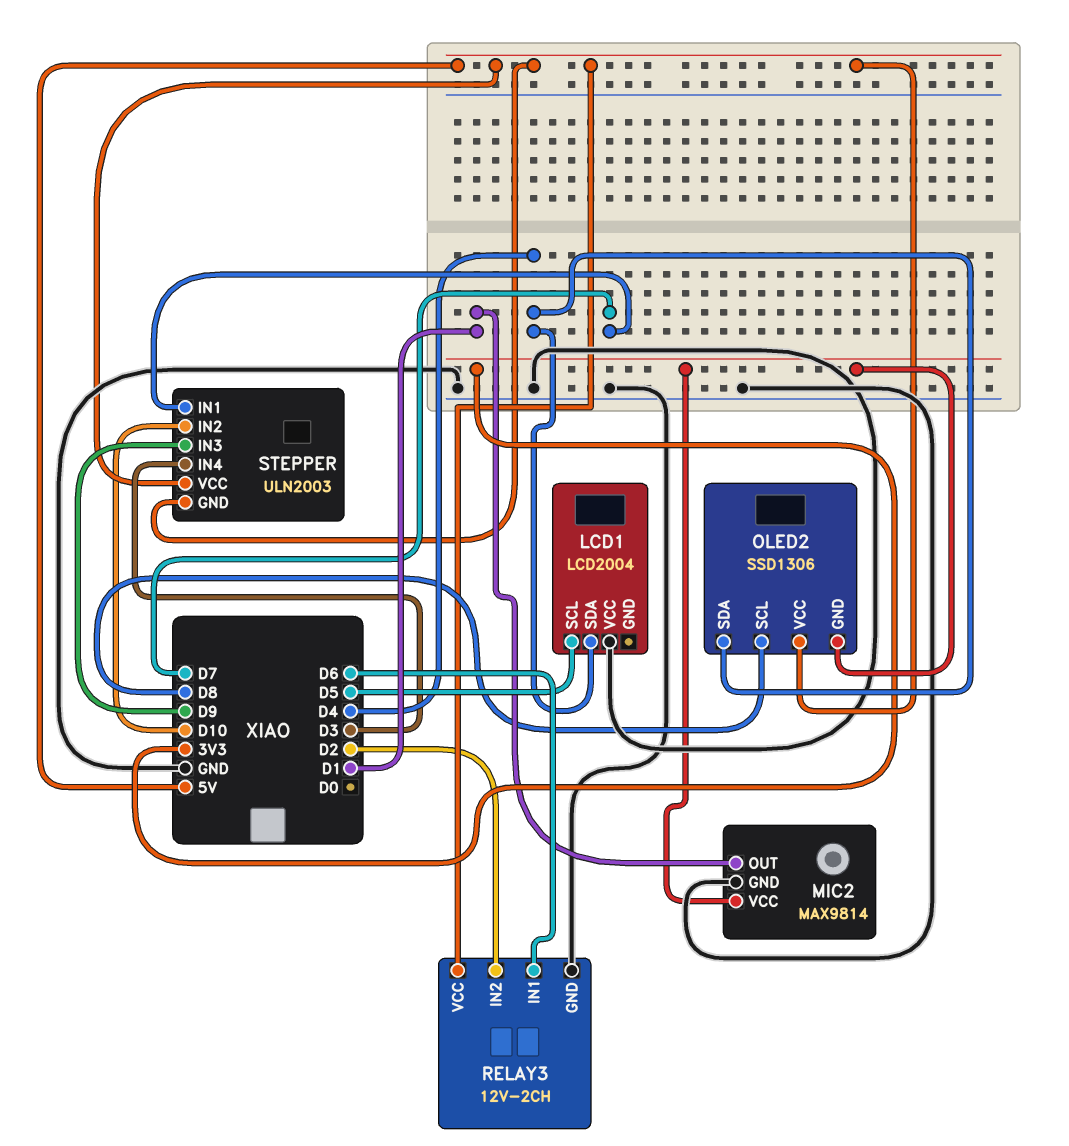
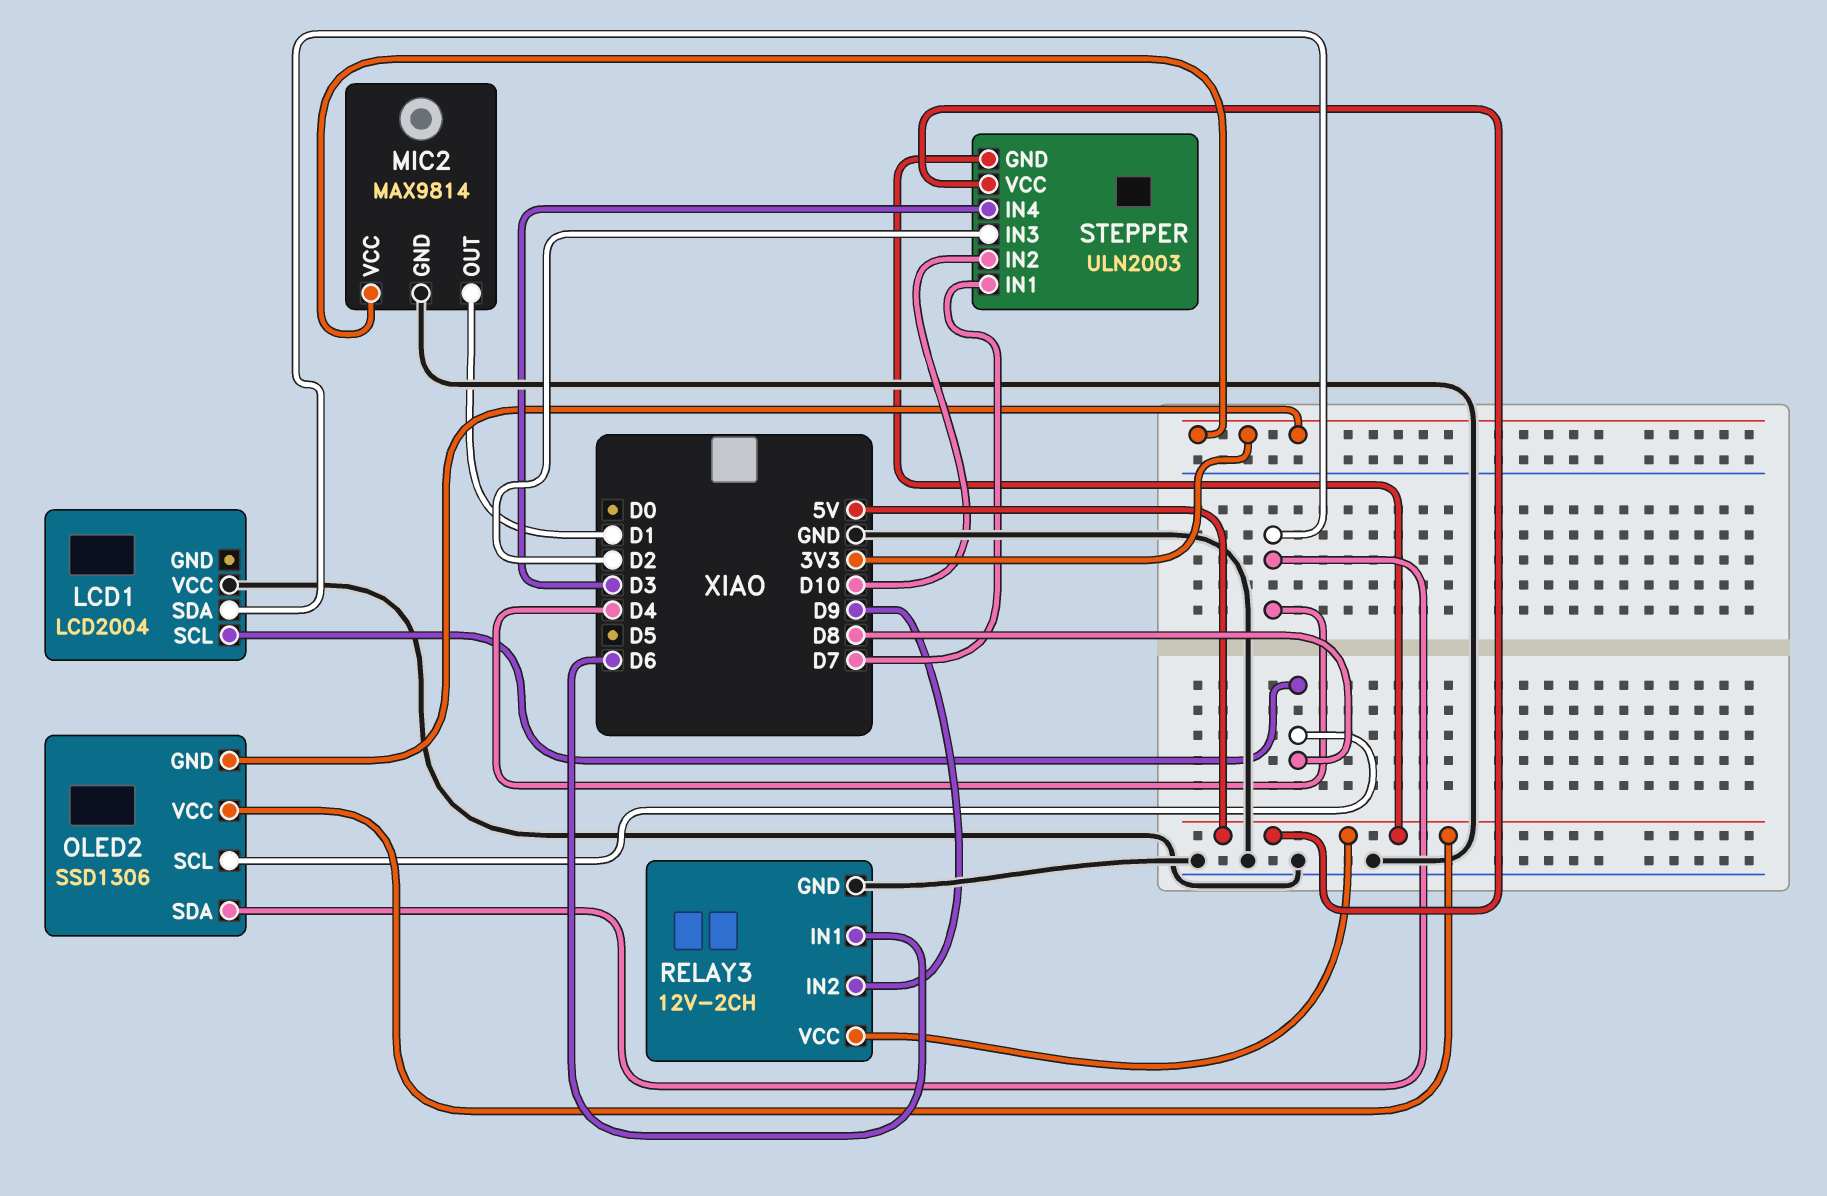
LCD1 pin SCL: D5 -> D8
RELAY3 pin IN2: D2 -> D9
STEPPER pin IN3: D9 -> D2

